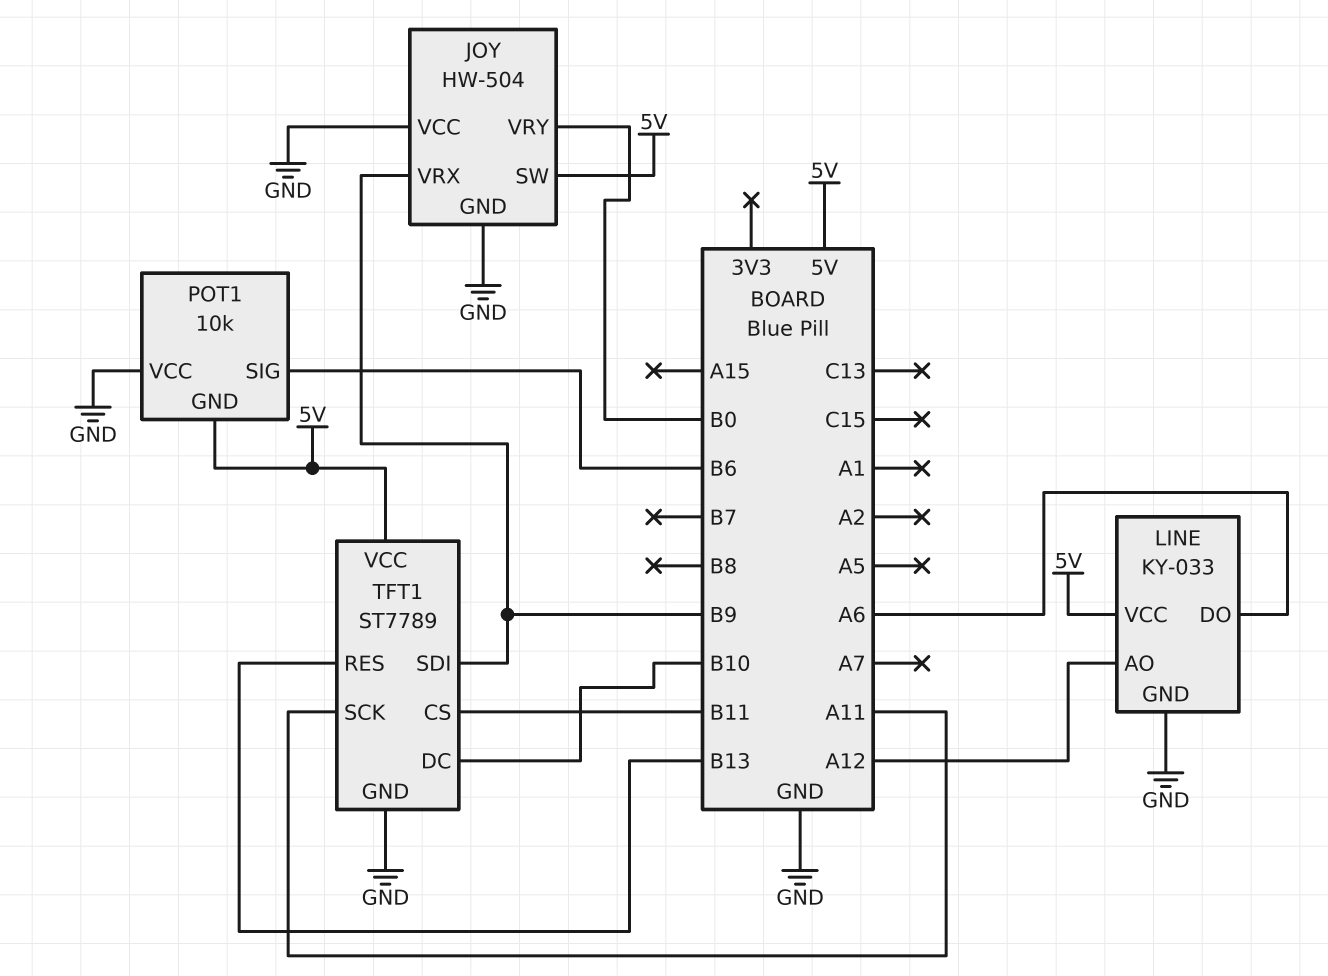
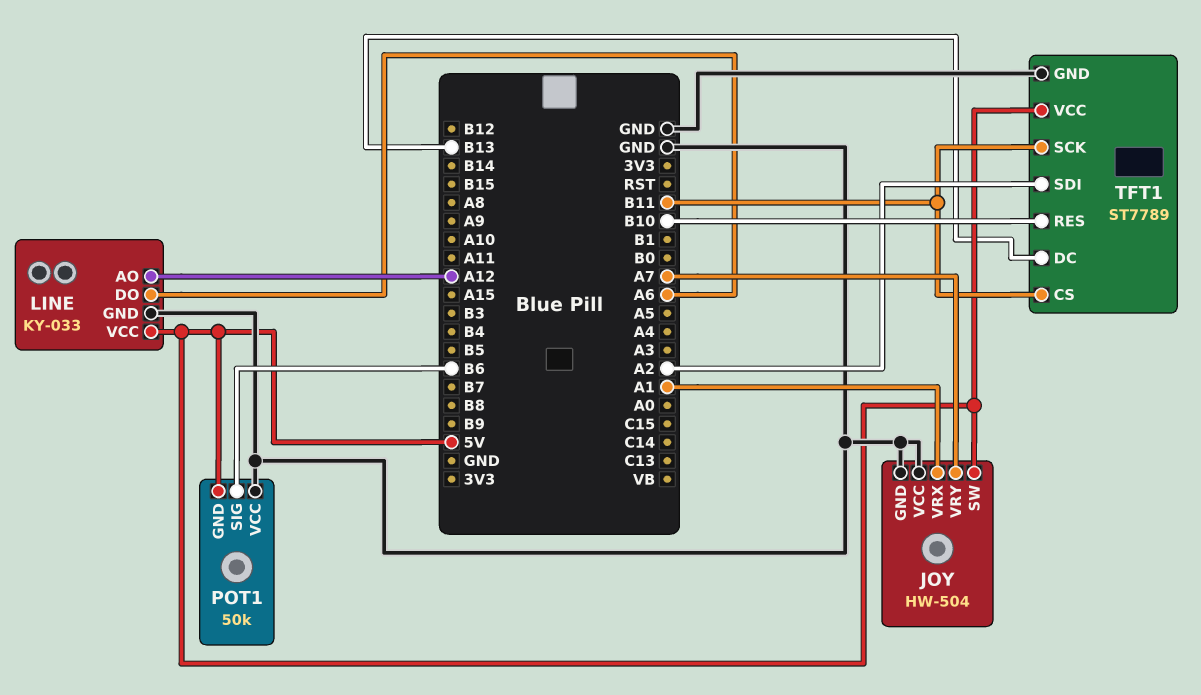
JOY pin VRX: B9 -> A1
JOY pin VRY: B0 -> A7
POT1: 10k -> 50k
TFT1 pin DC: B10 -> B13
TFT1 pin RES: B13 -> B10
TFT1 pin SCK: A11 -> B11
TFT1 pin SDI: B9 -> A2

